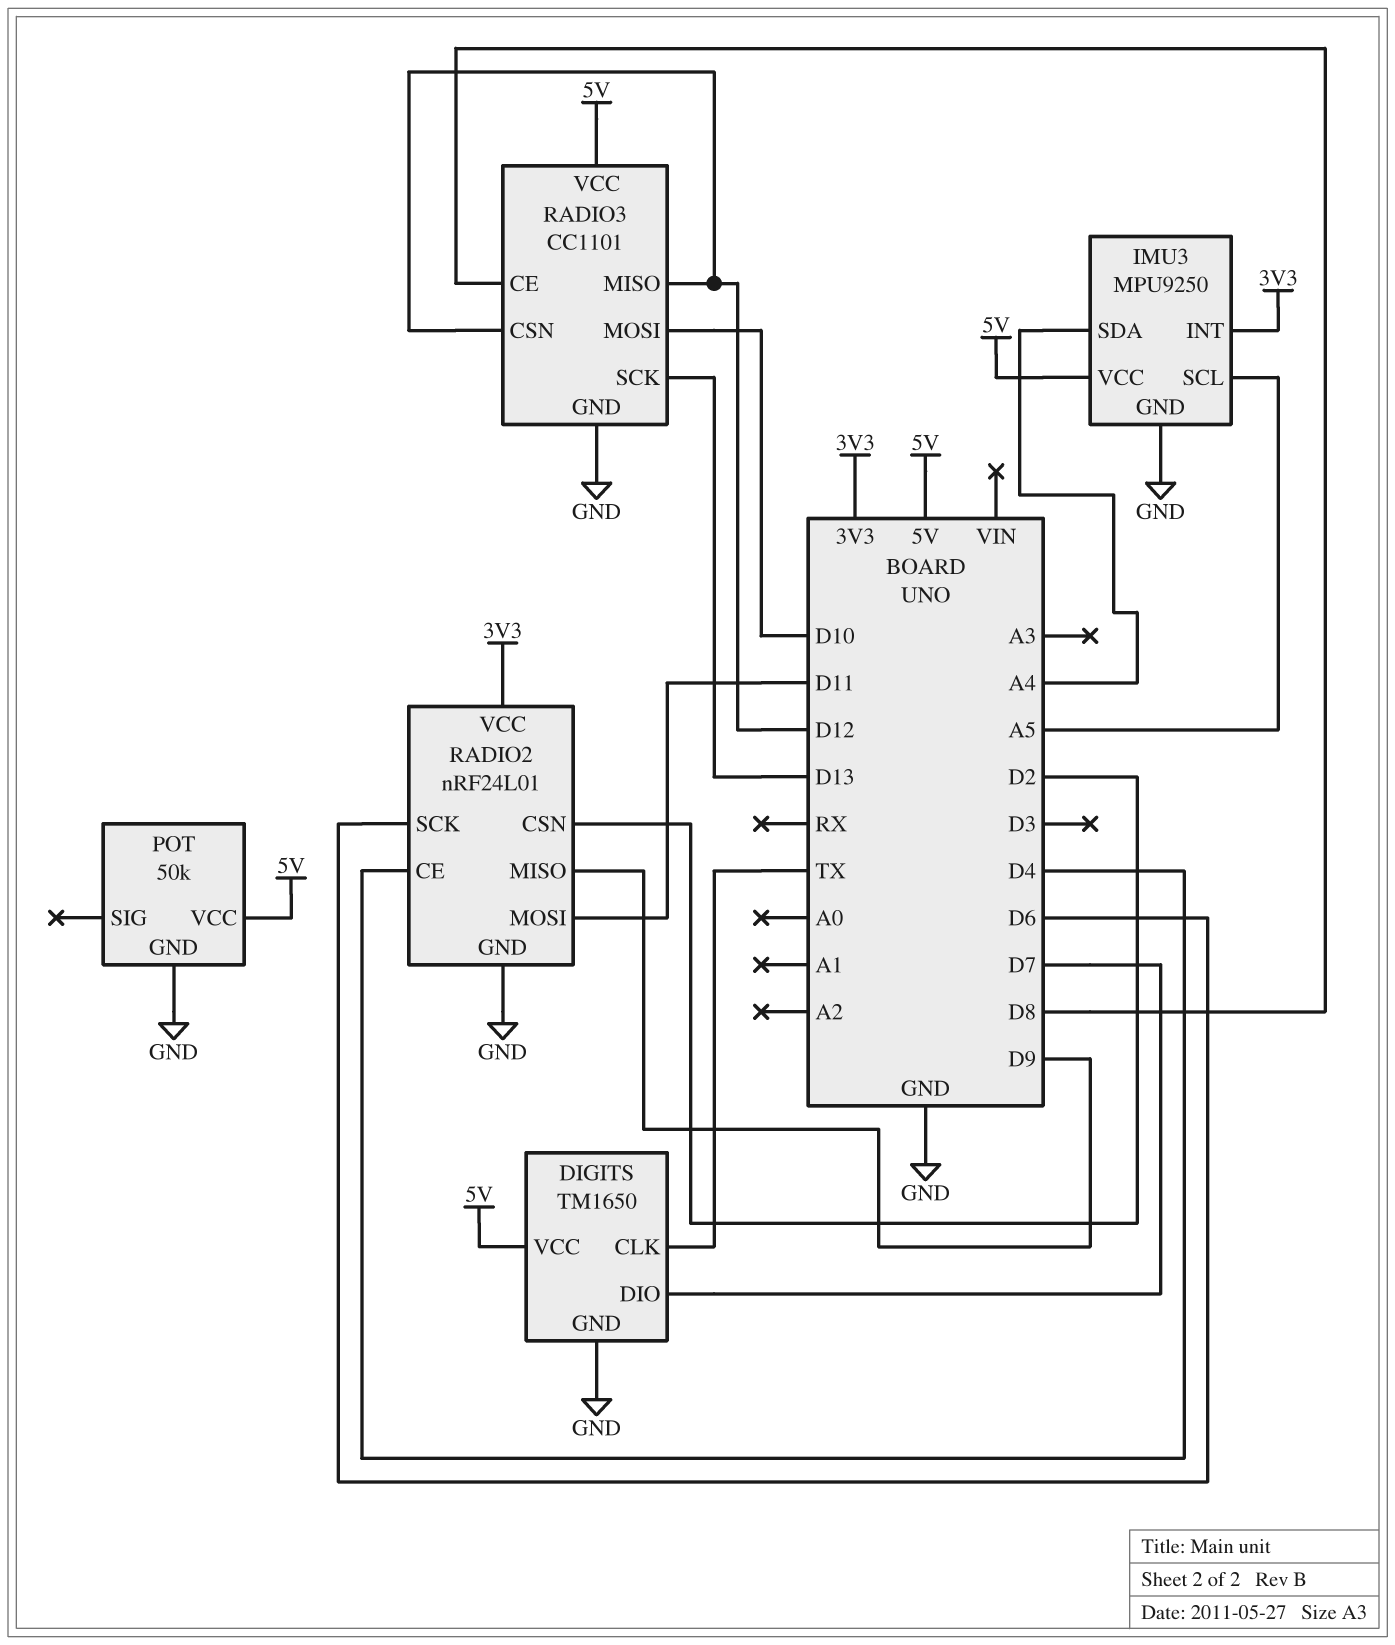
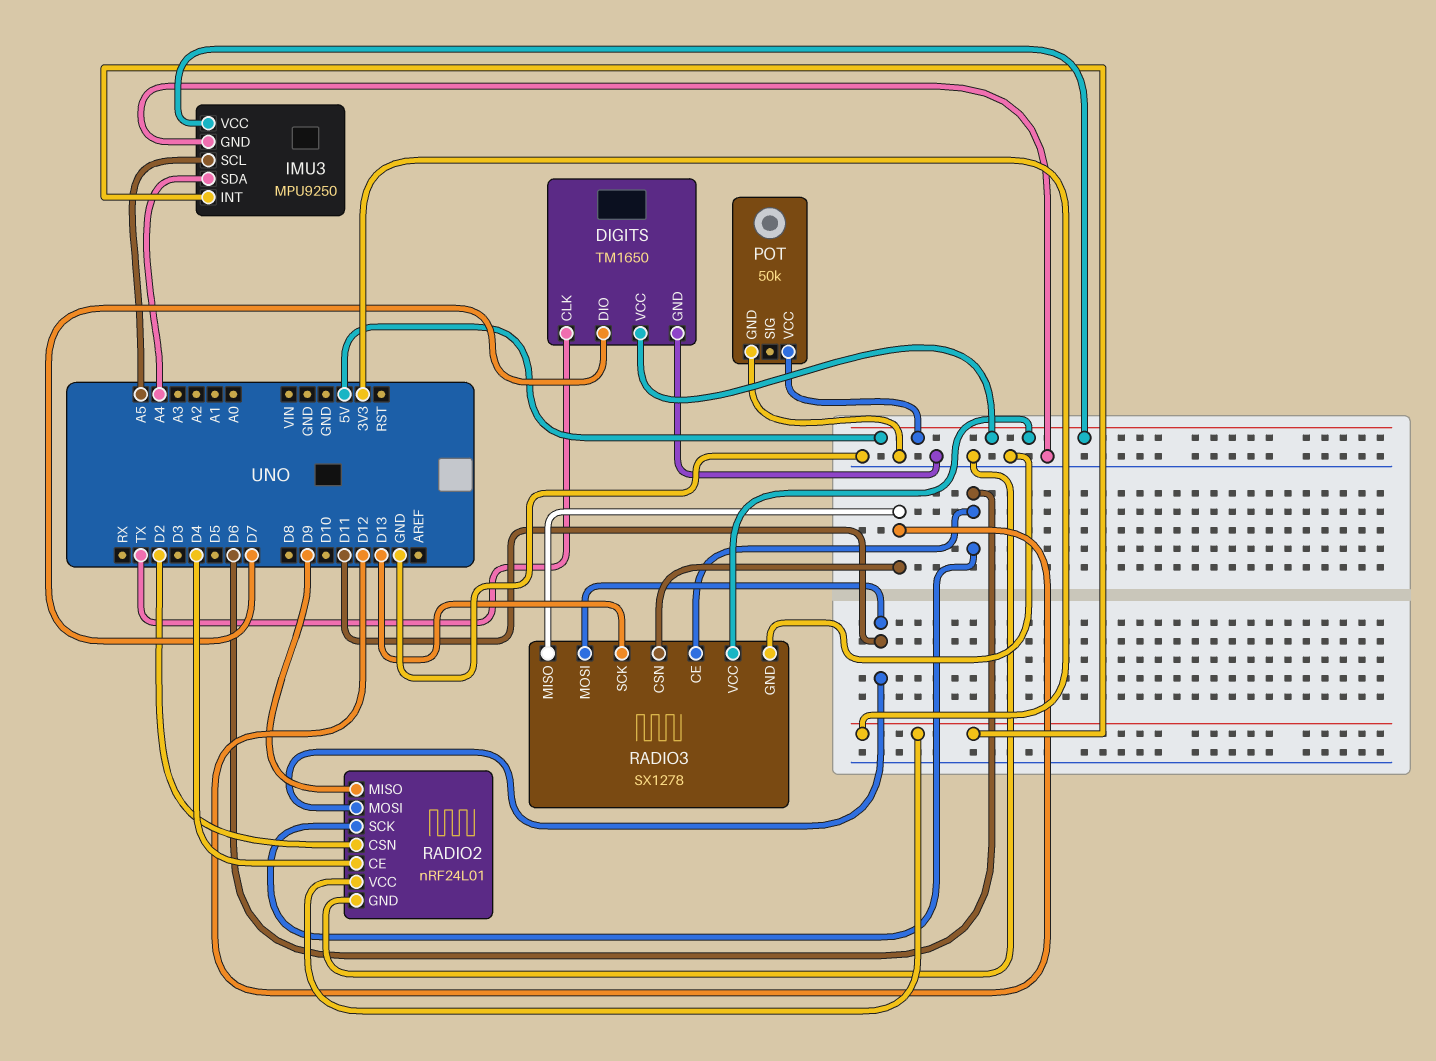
RADIO3: CC1101 -> SX1278
RADIO3 pin CE: D8 -> D6
RADIO3 pin MOSI: D10 -> D11

